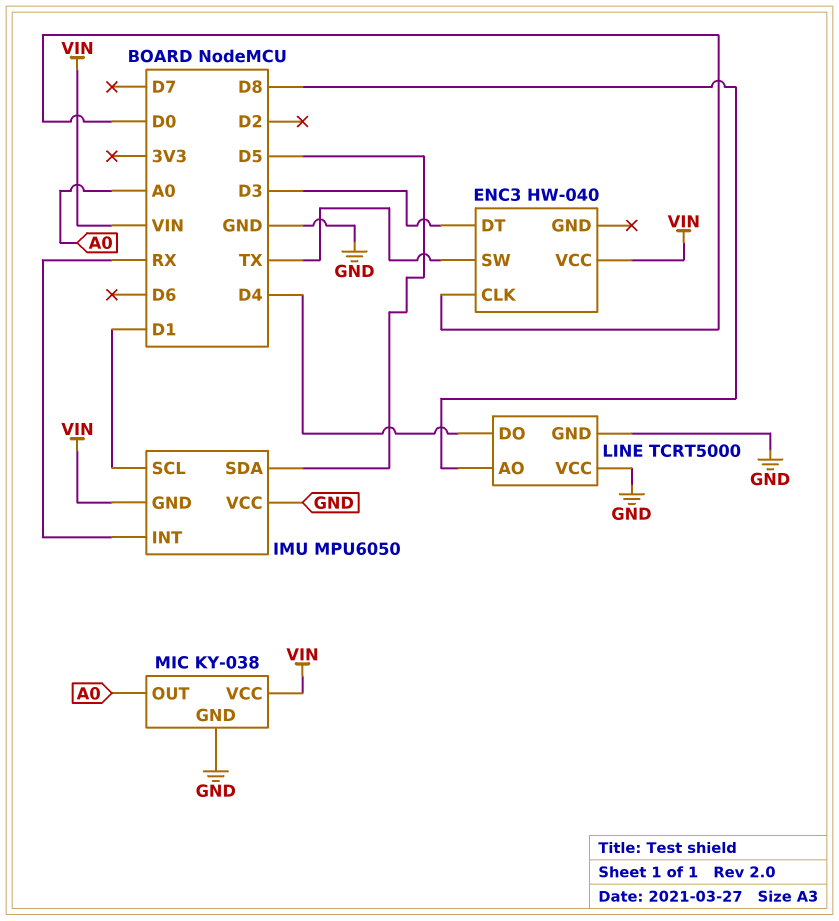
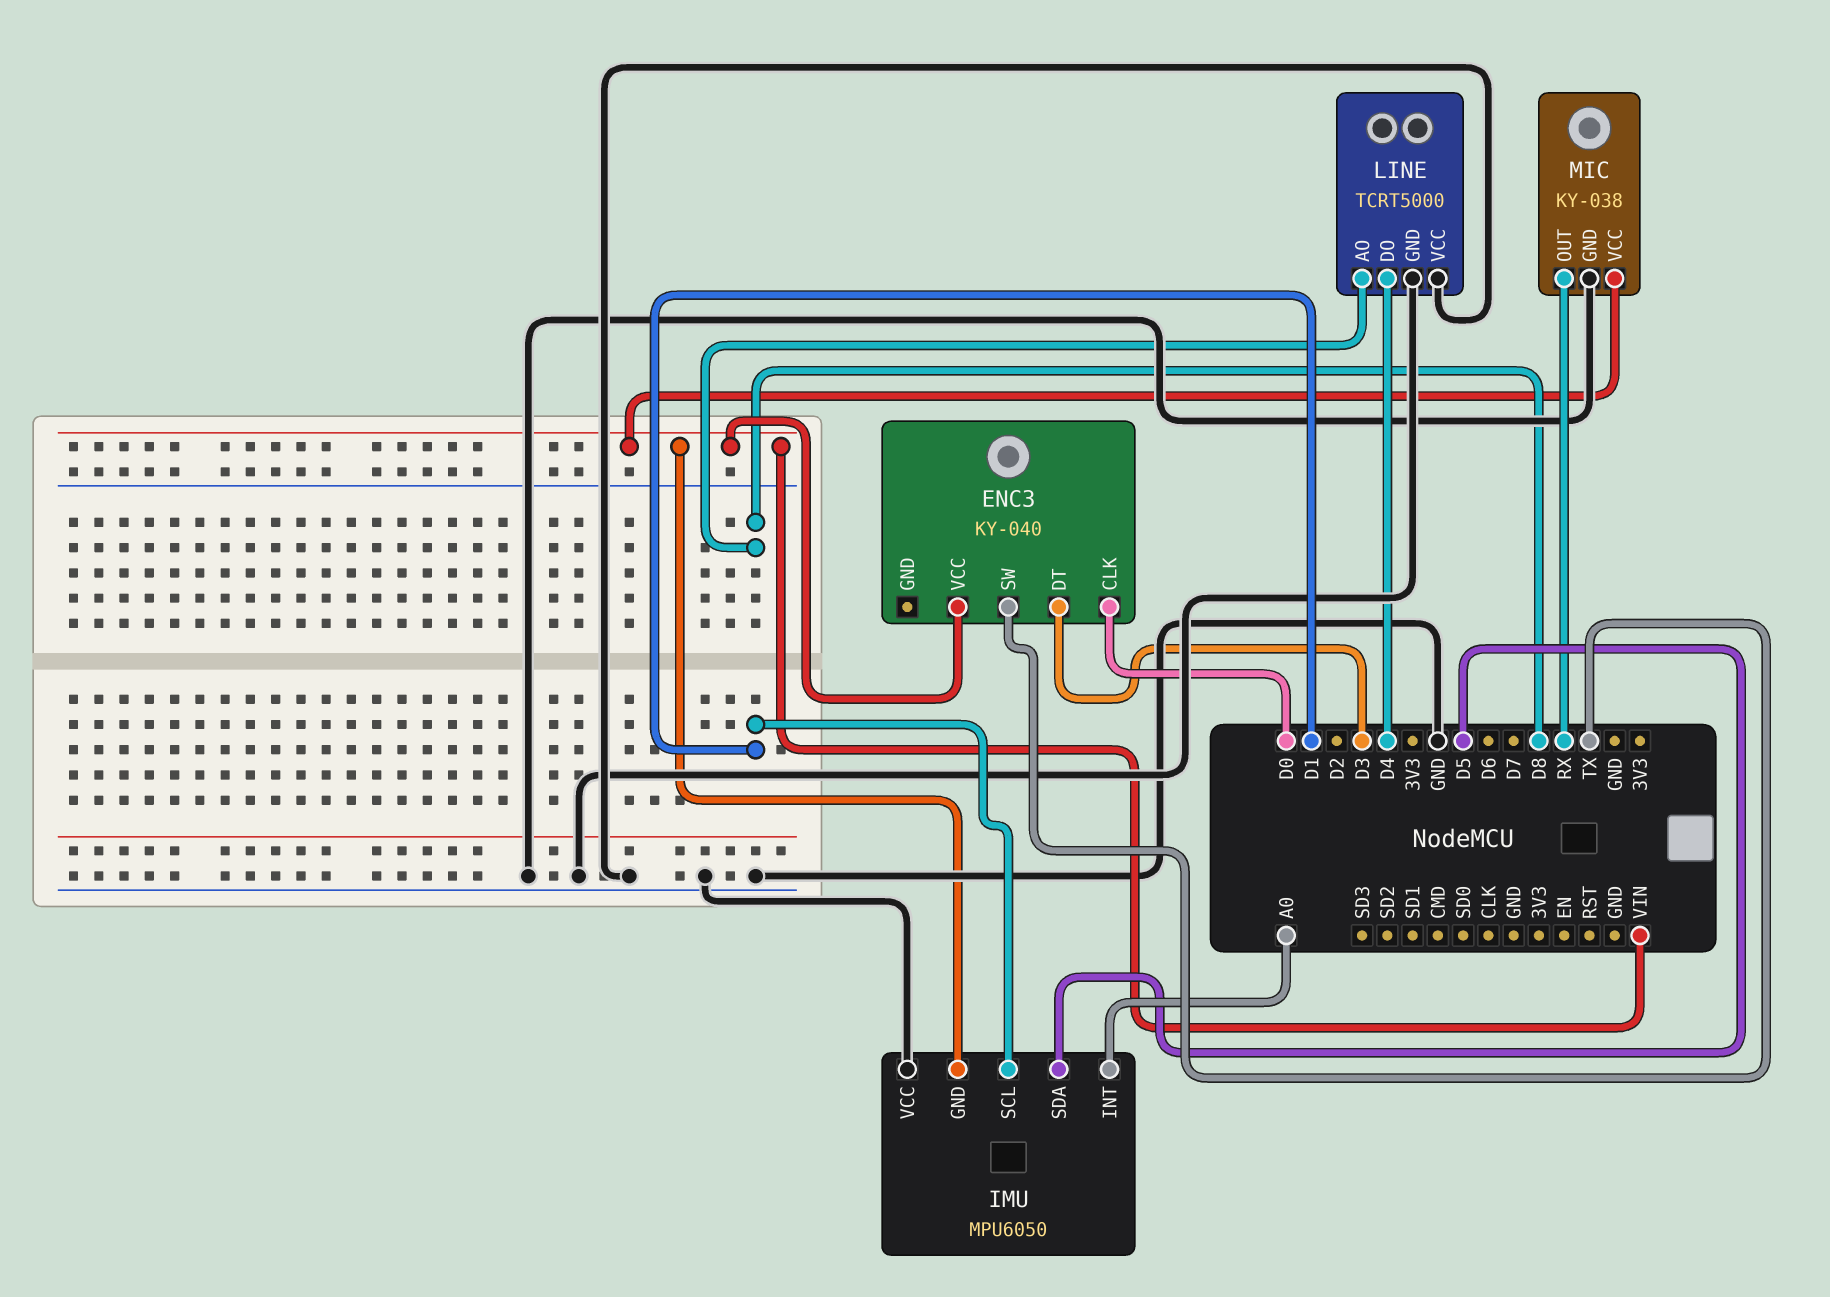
ENC3: HW-040 -> KY-040
IMU pin INT: RX -> A0
MIC pin OUT: A0 -> RX

